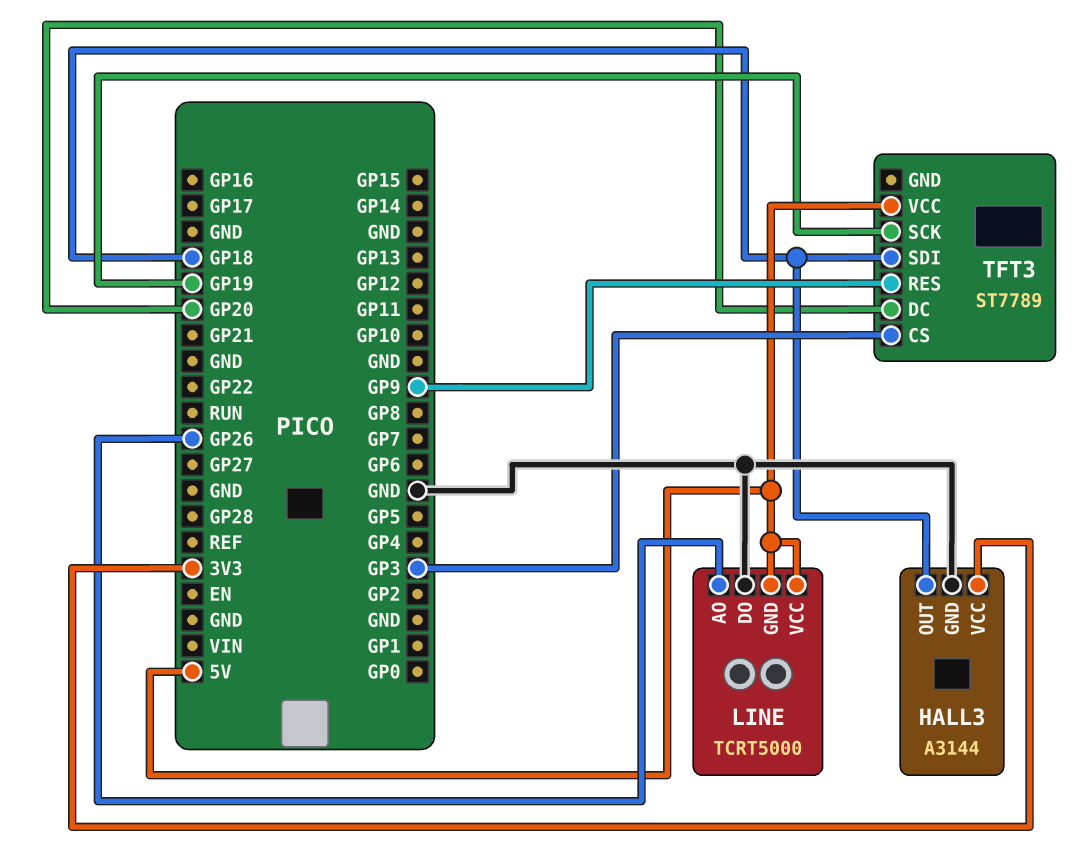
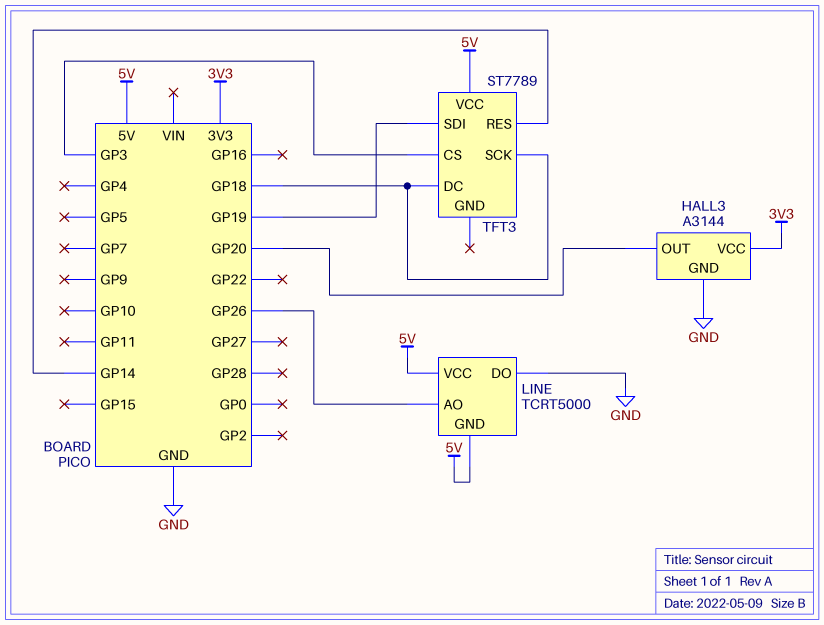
HALL3 pin OUT: GP18 -> GP20
TFT3 pin DC: GP20 -> GP18
TFT3 pin RES: GP9 -> GP14
TFT3 pin SCK: GP19 -> GP18
TFT3 pin SDI: GP18 -> GP19

